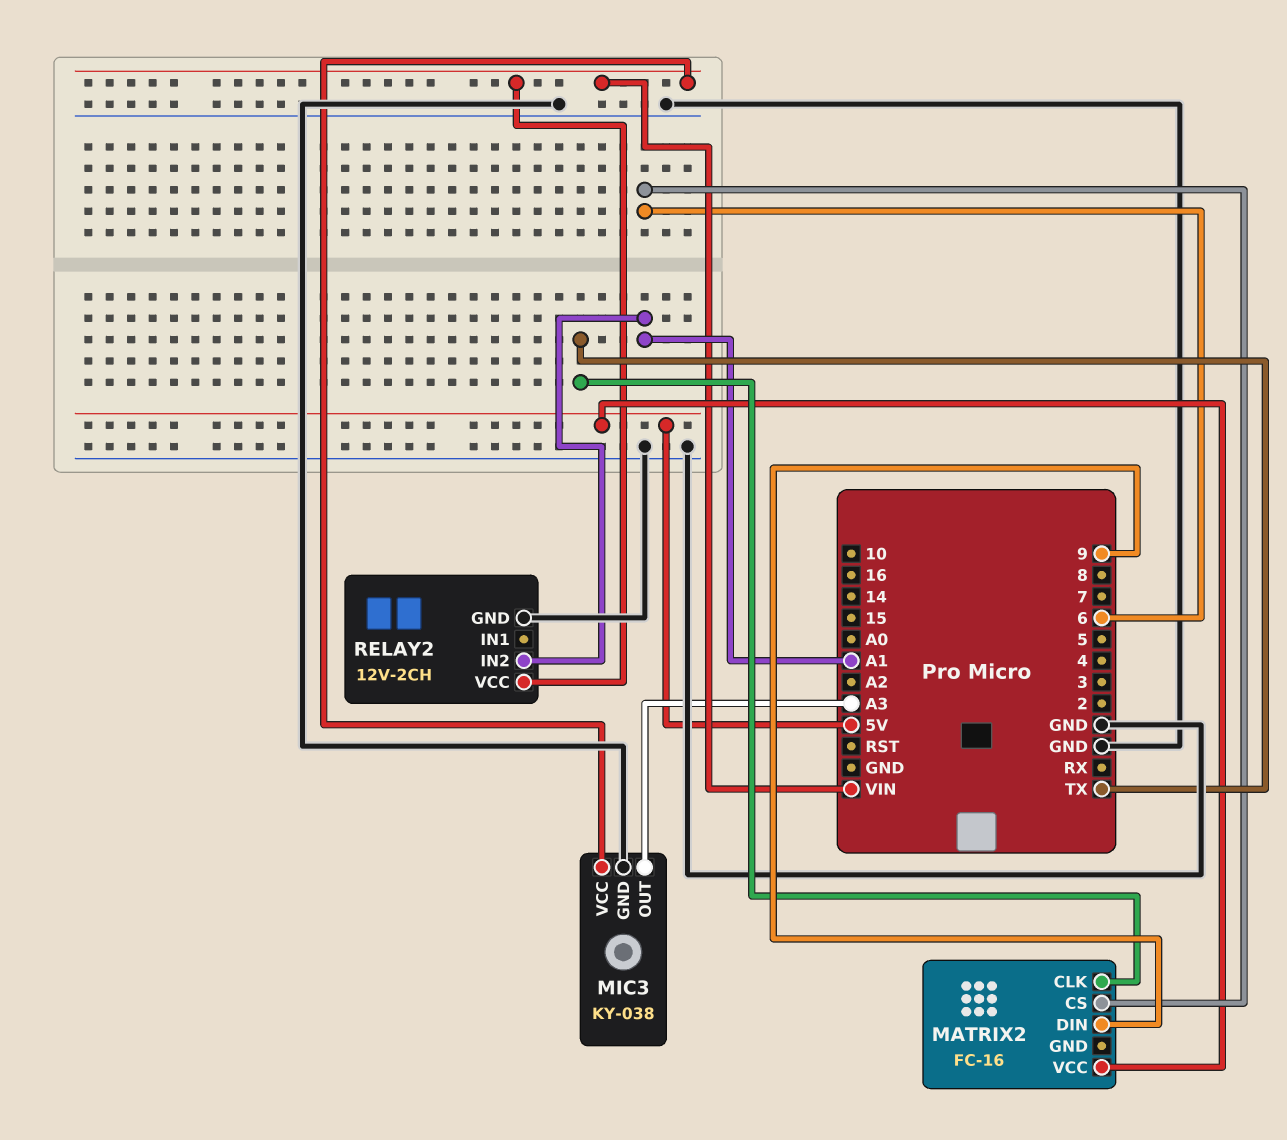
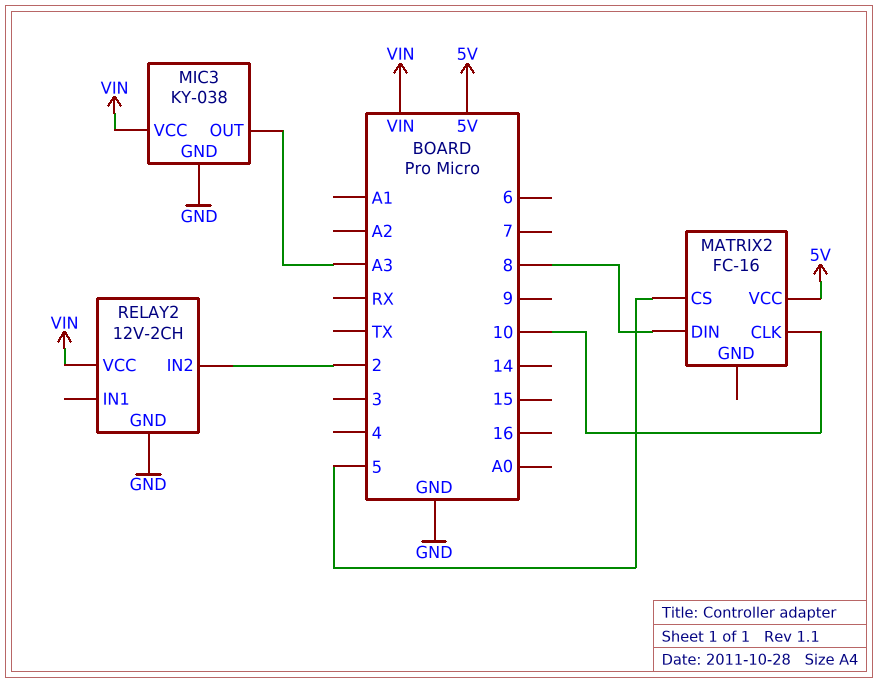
MATRIX2 pin CLK: TX -> 10
MATRIX2 pin CS: 6 -> 5
MATRIX2 pin DIN: 9 -> 8
RELAY2 pin IN2: A1 -> 2

